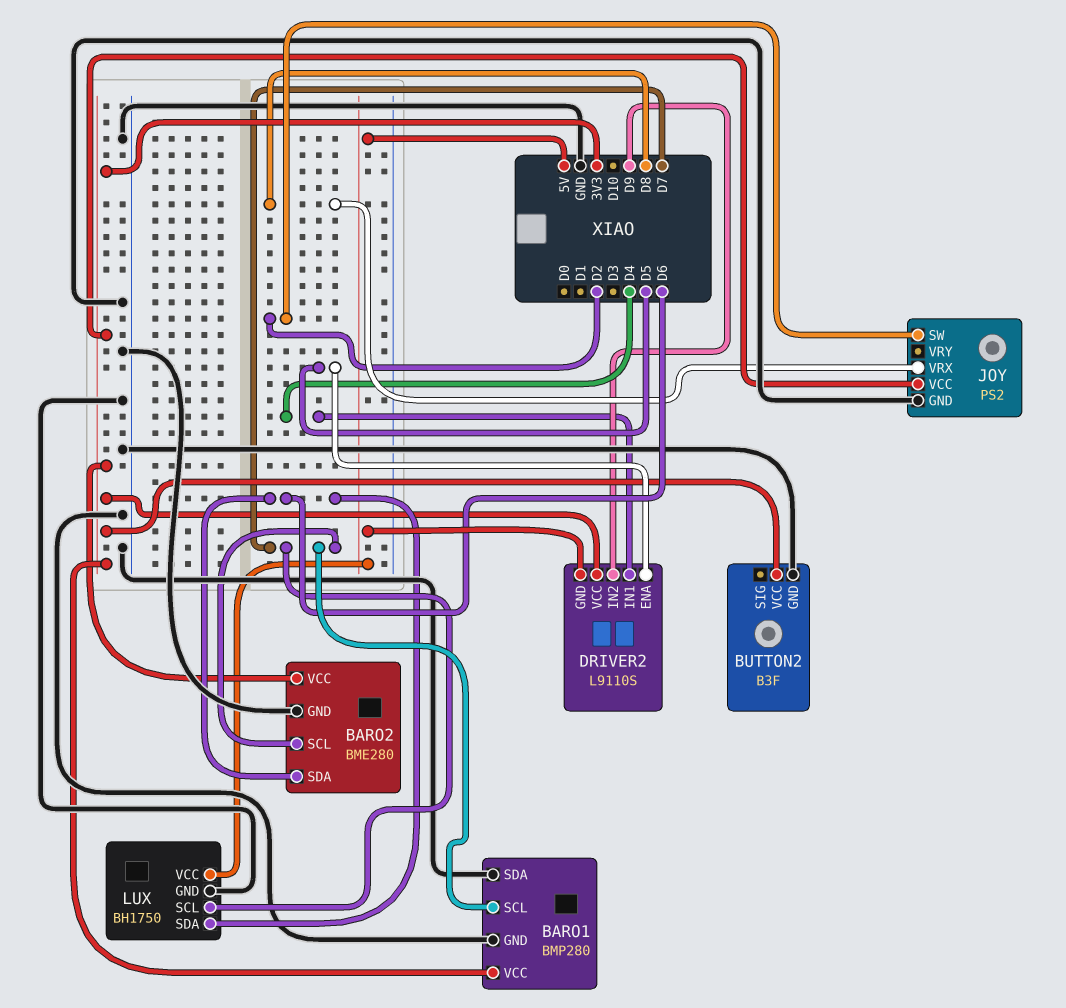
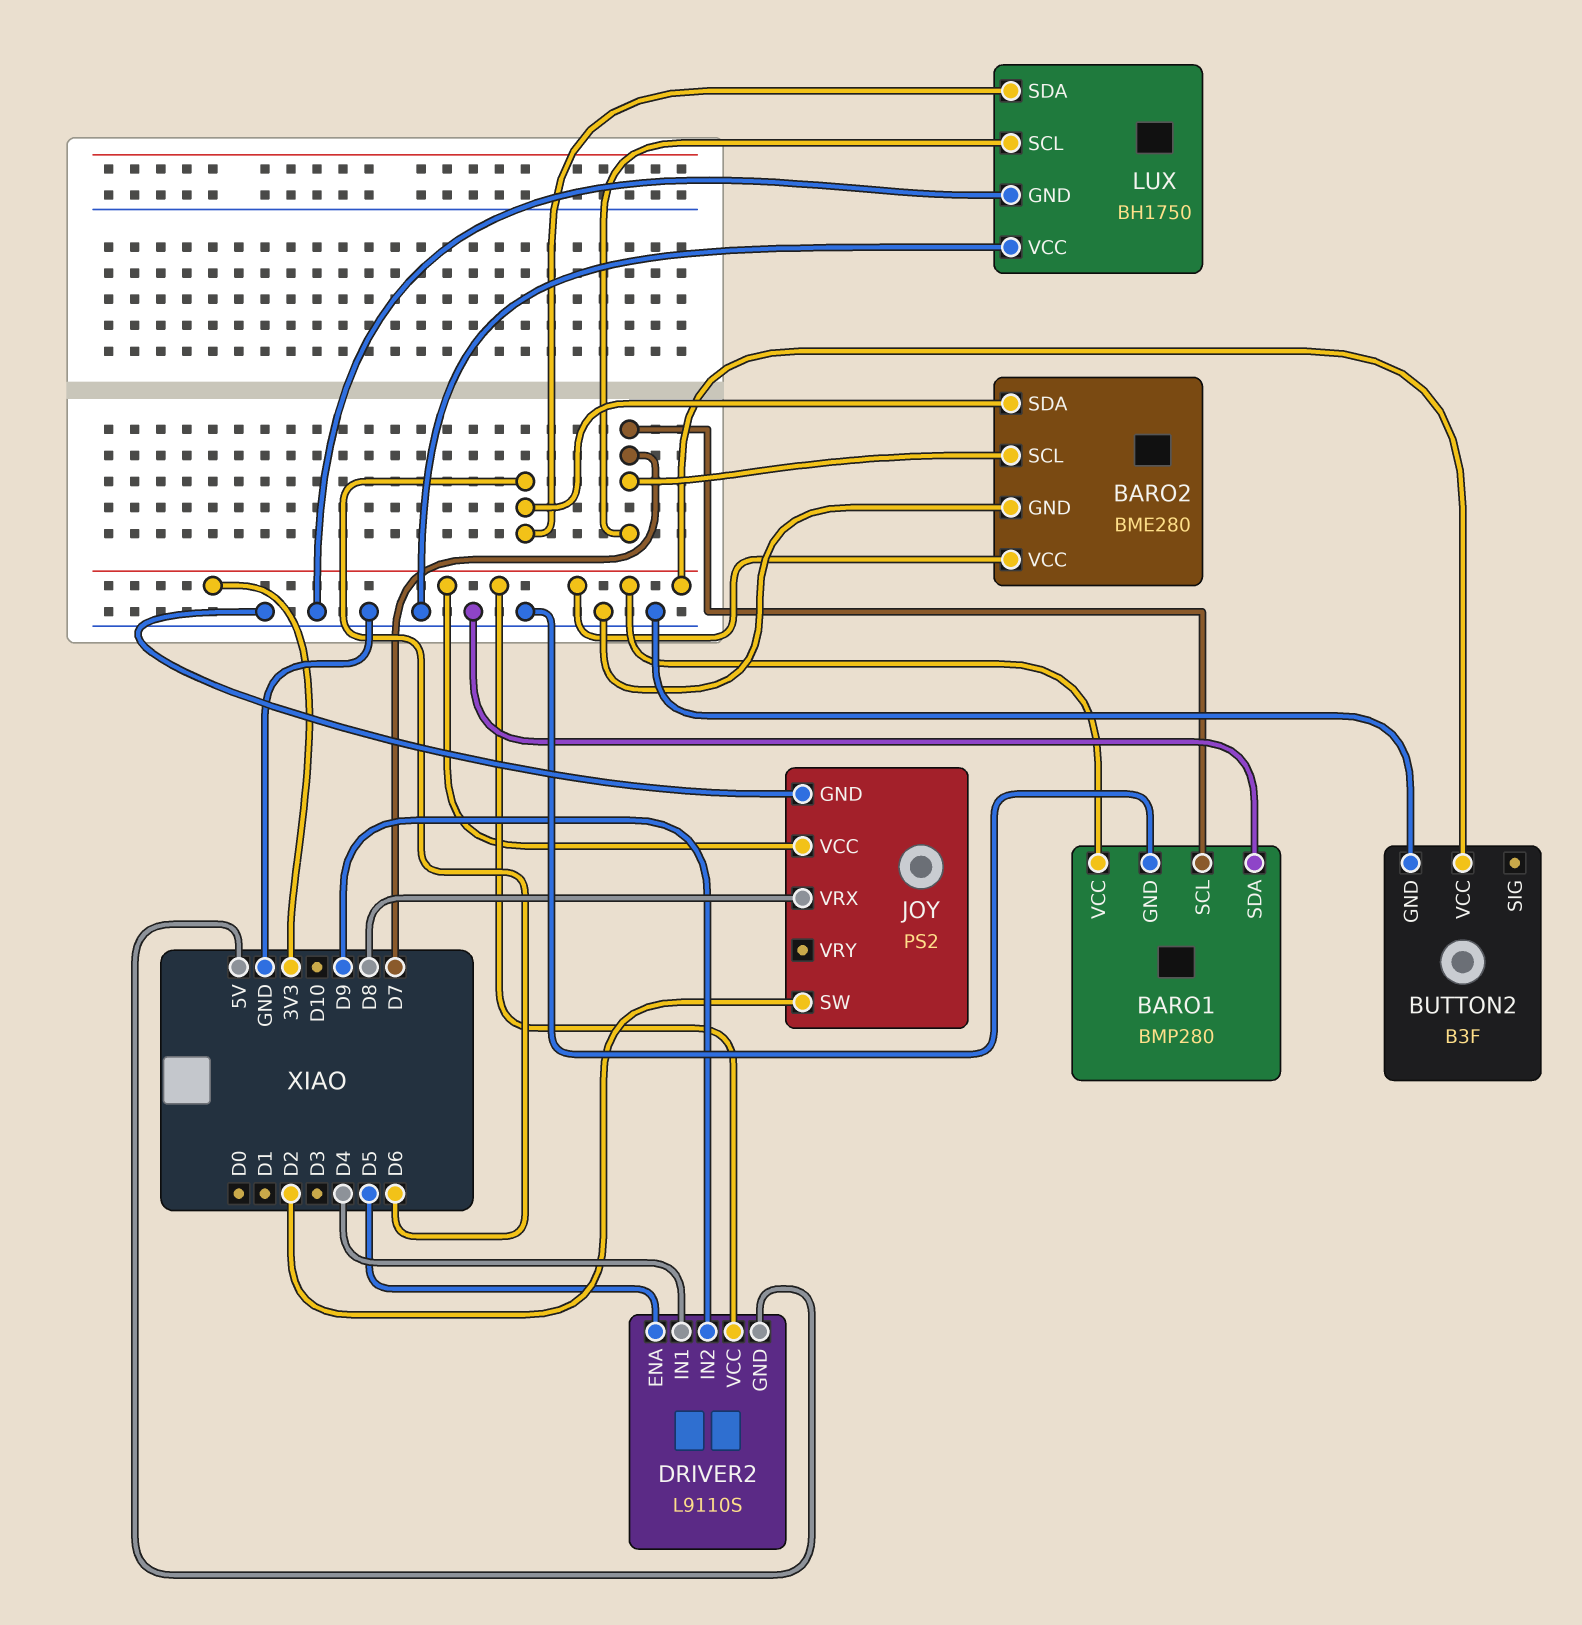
LUX pin VCC: 5V -> GND

